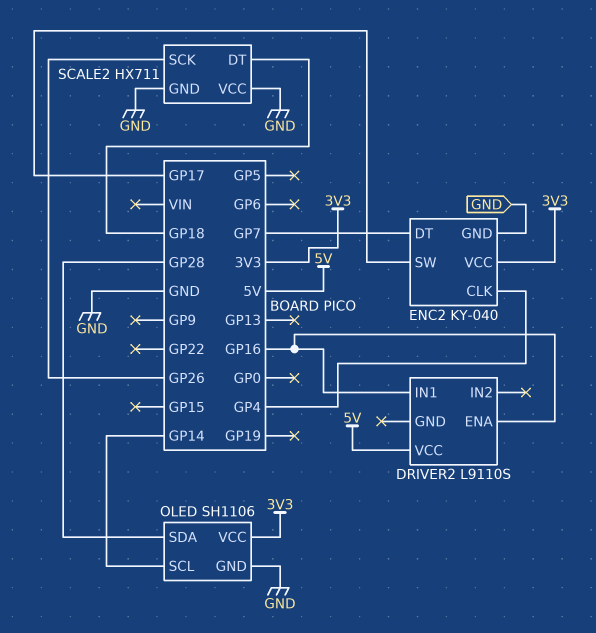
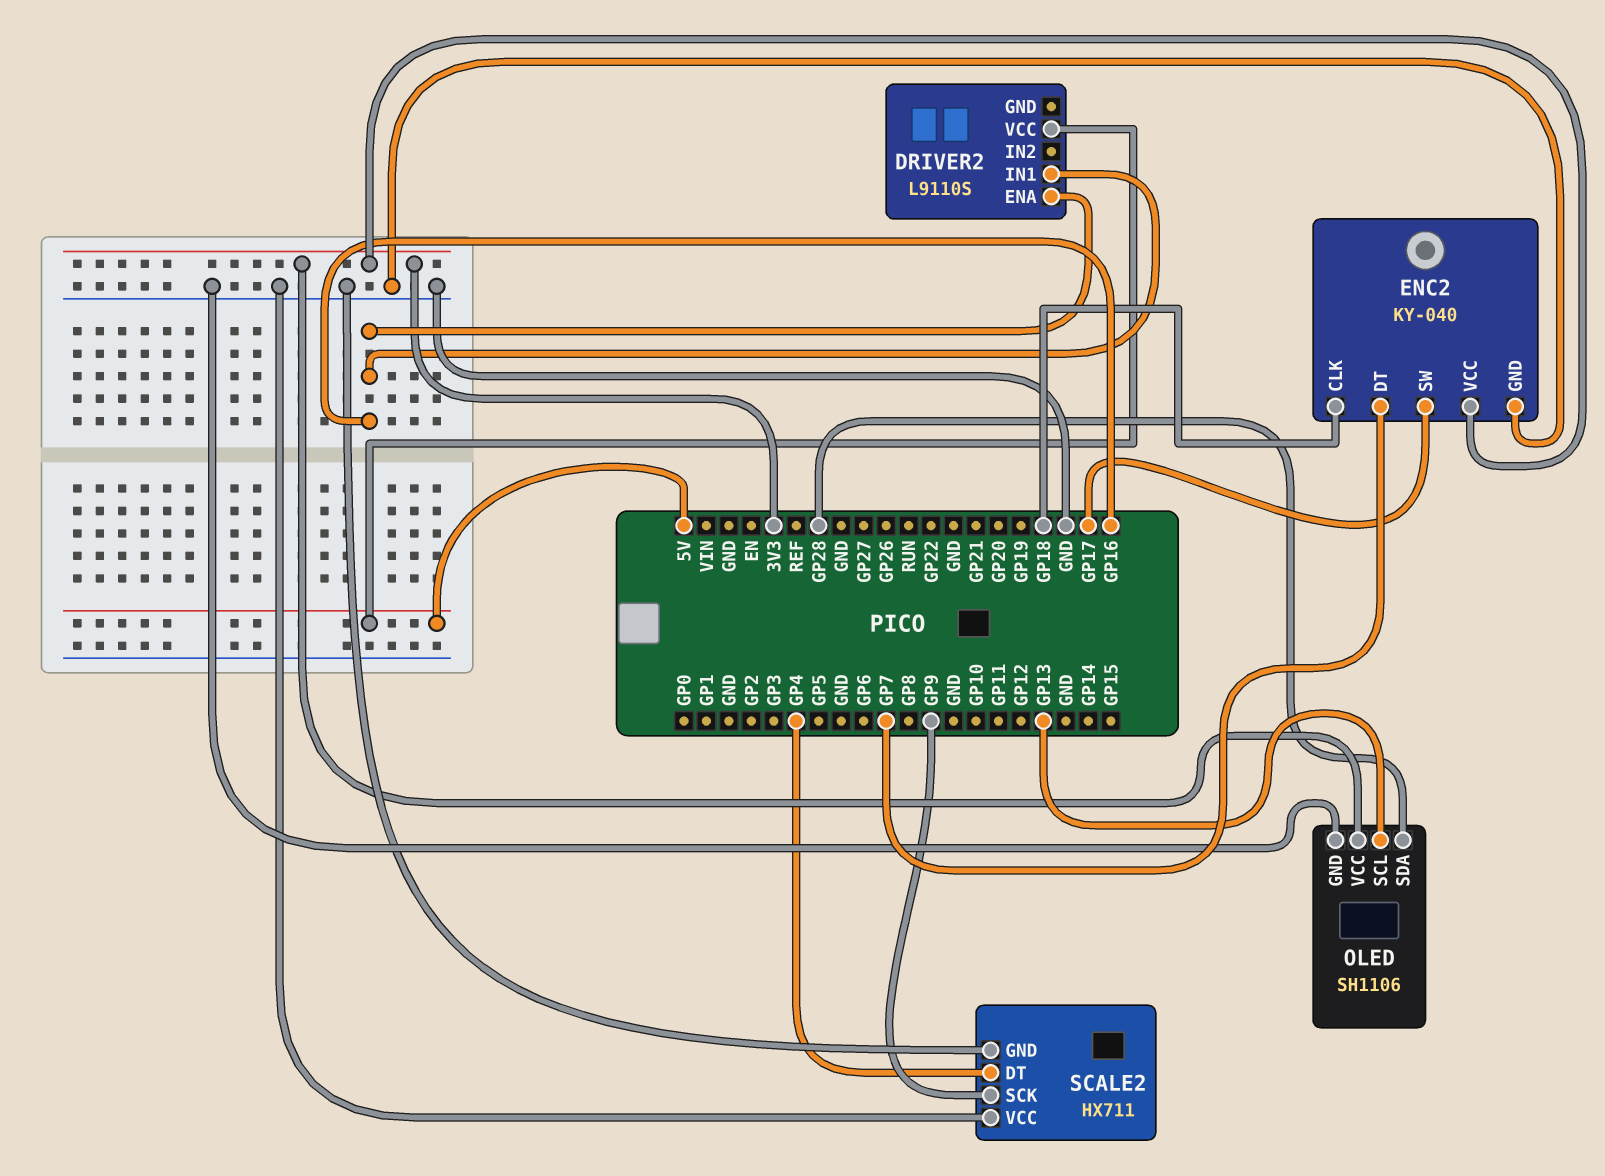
ENC2 pin CLK: GP4 -> GP18
OLED pin SCL: GP14 -> GP13
SCALE2 pin DT: GP18 -> GP4
SCALE2 pin SCK: GP26 -> GP9

